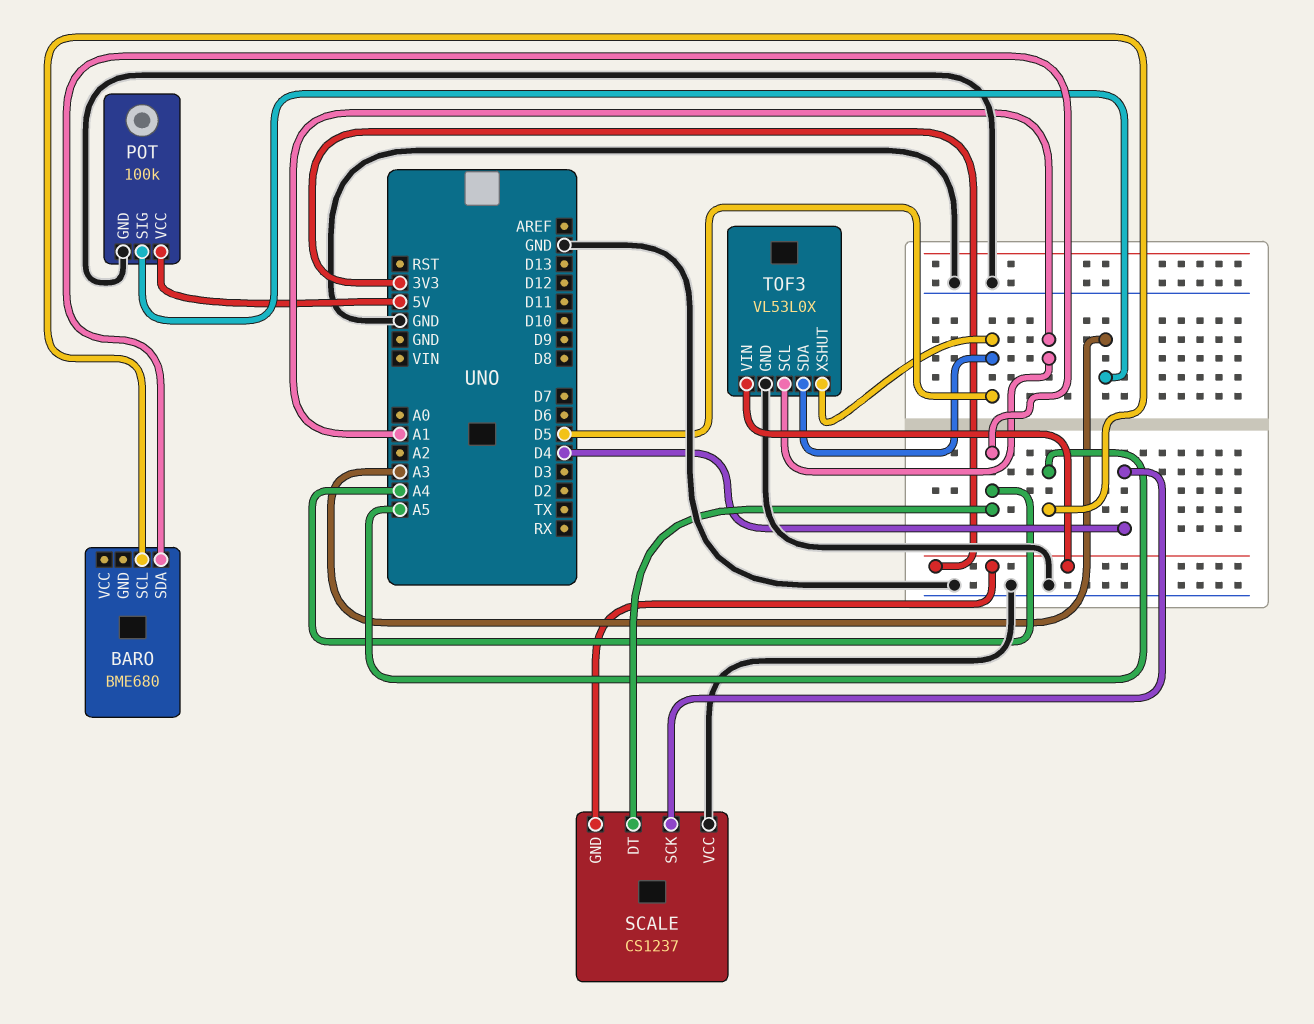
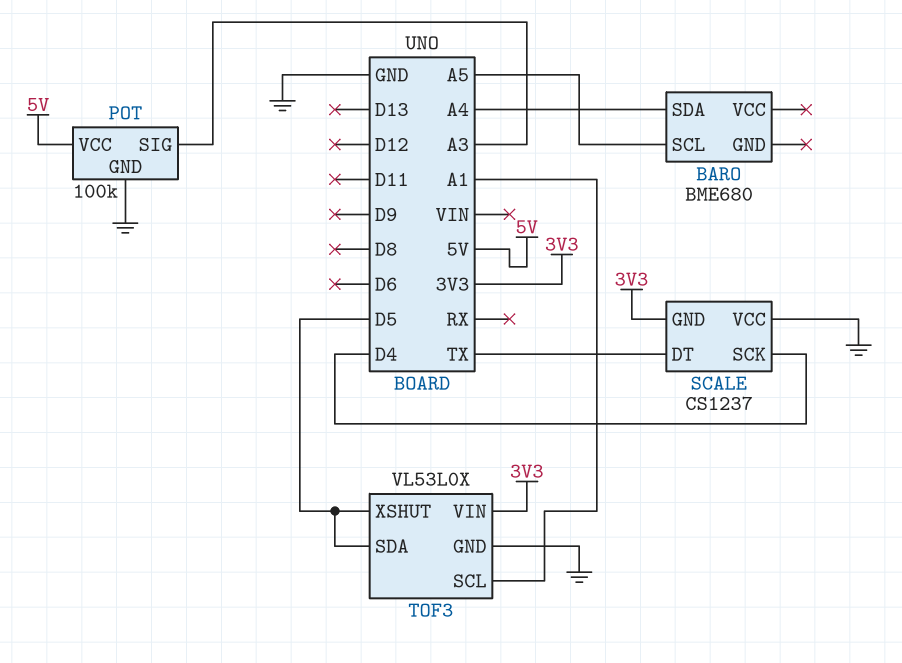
SCALE pin DT: A4 -> TX

